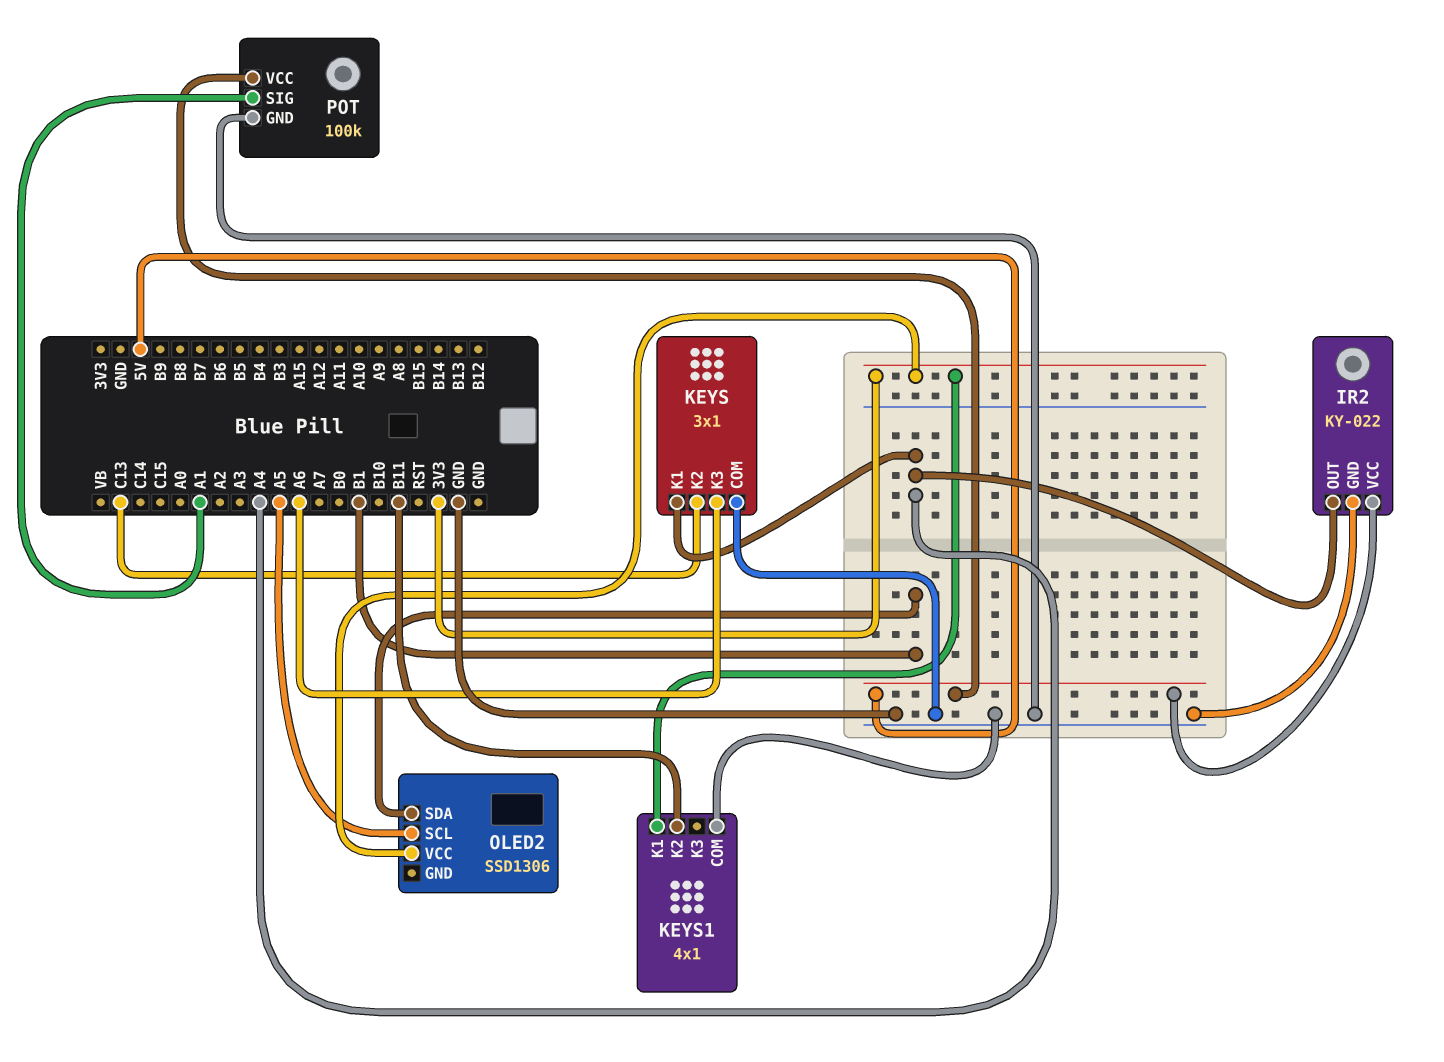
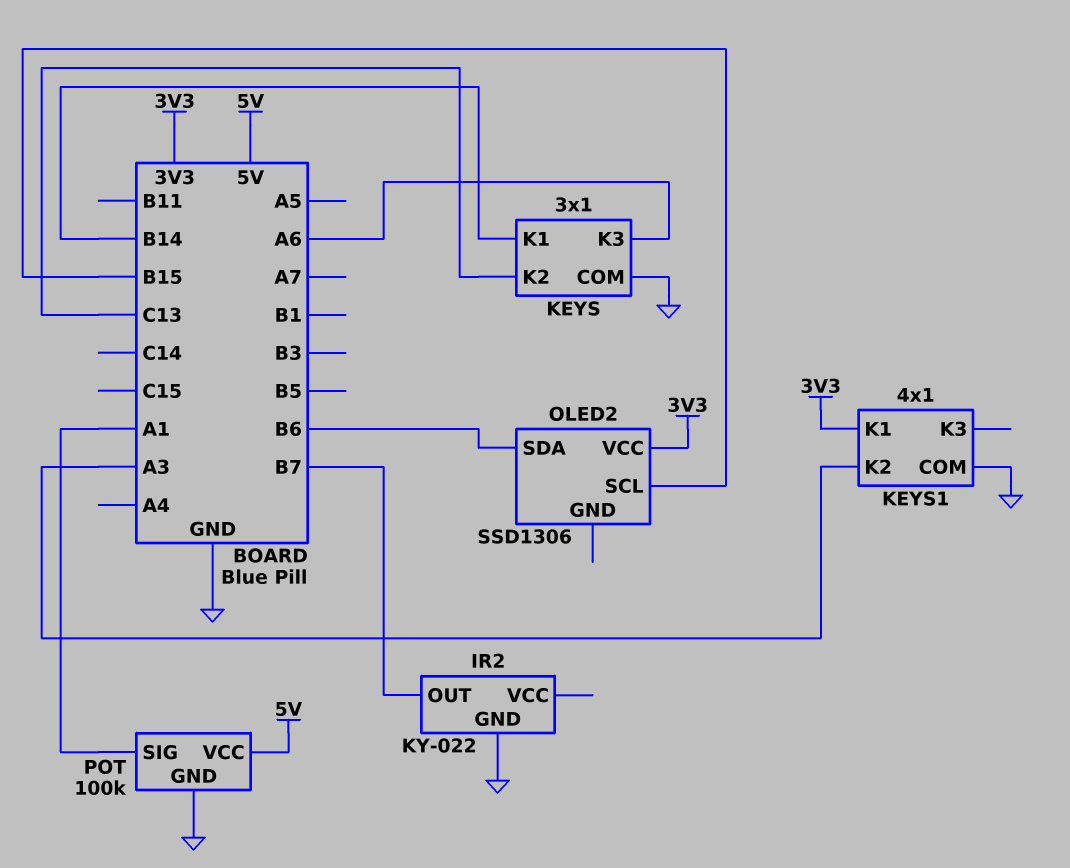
IR2 pin OUT: A4 -> B7
IR2 pin VCC: 5V -> none
KEYS pin K1: A4 -> B14
KEYS1 pin K2: B11 -> A3
OLED2 pin SCL: A5 -> B15
OLED2 pin SDA: B1 -> B6

